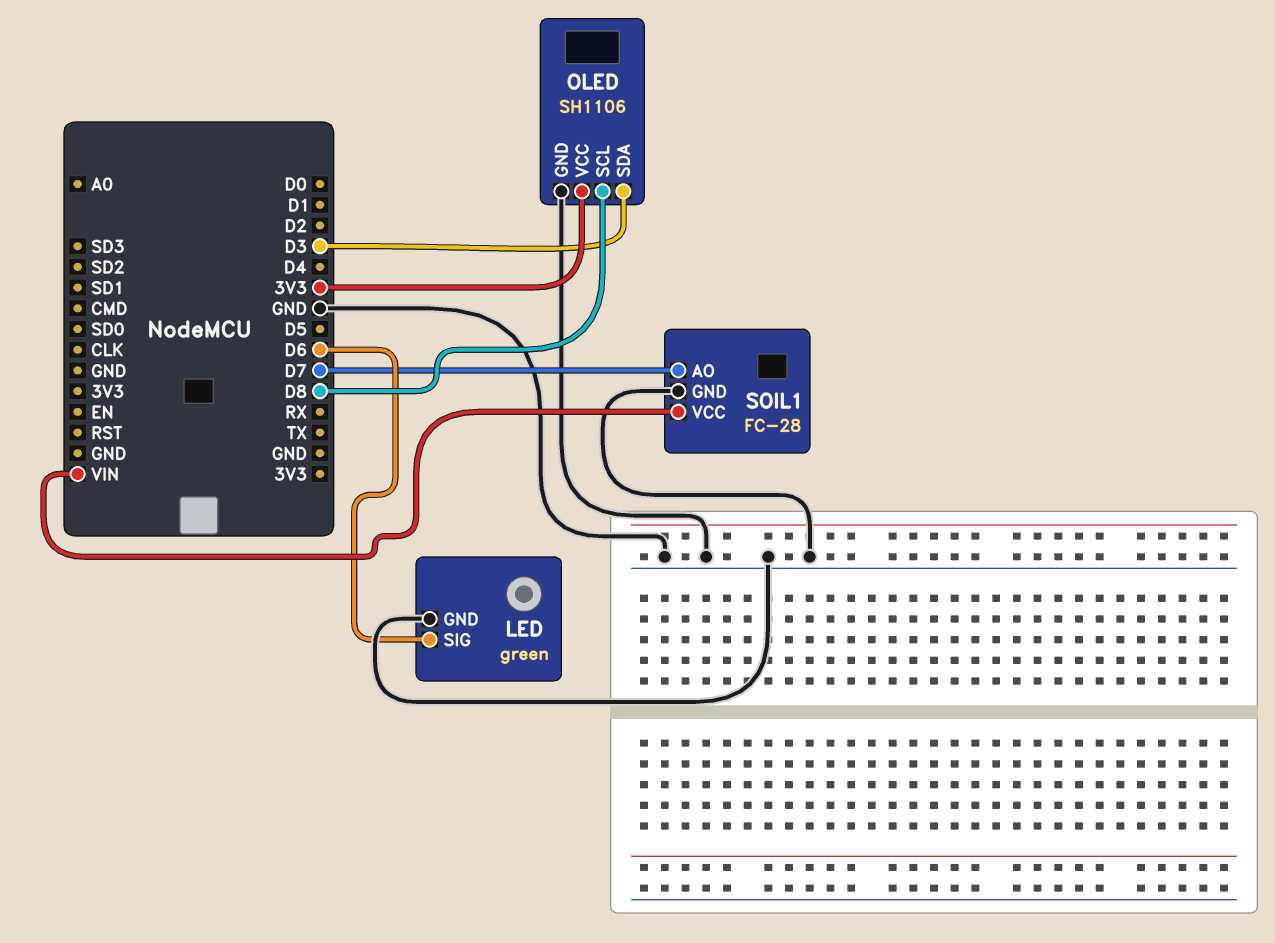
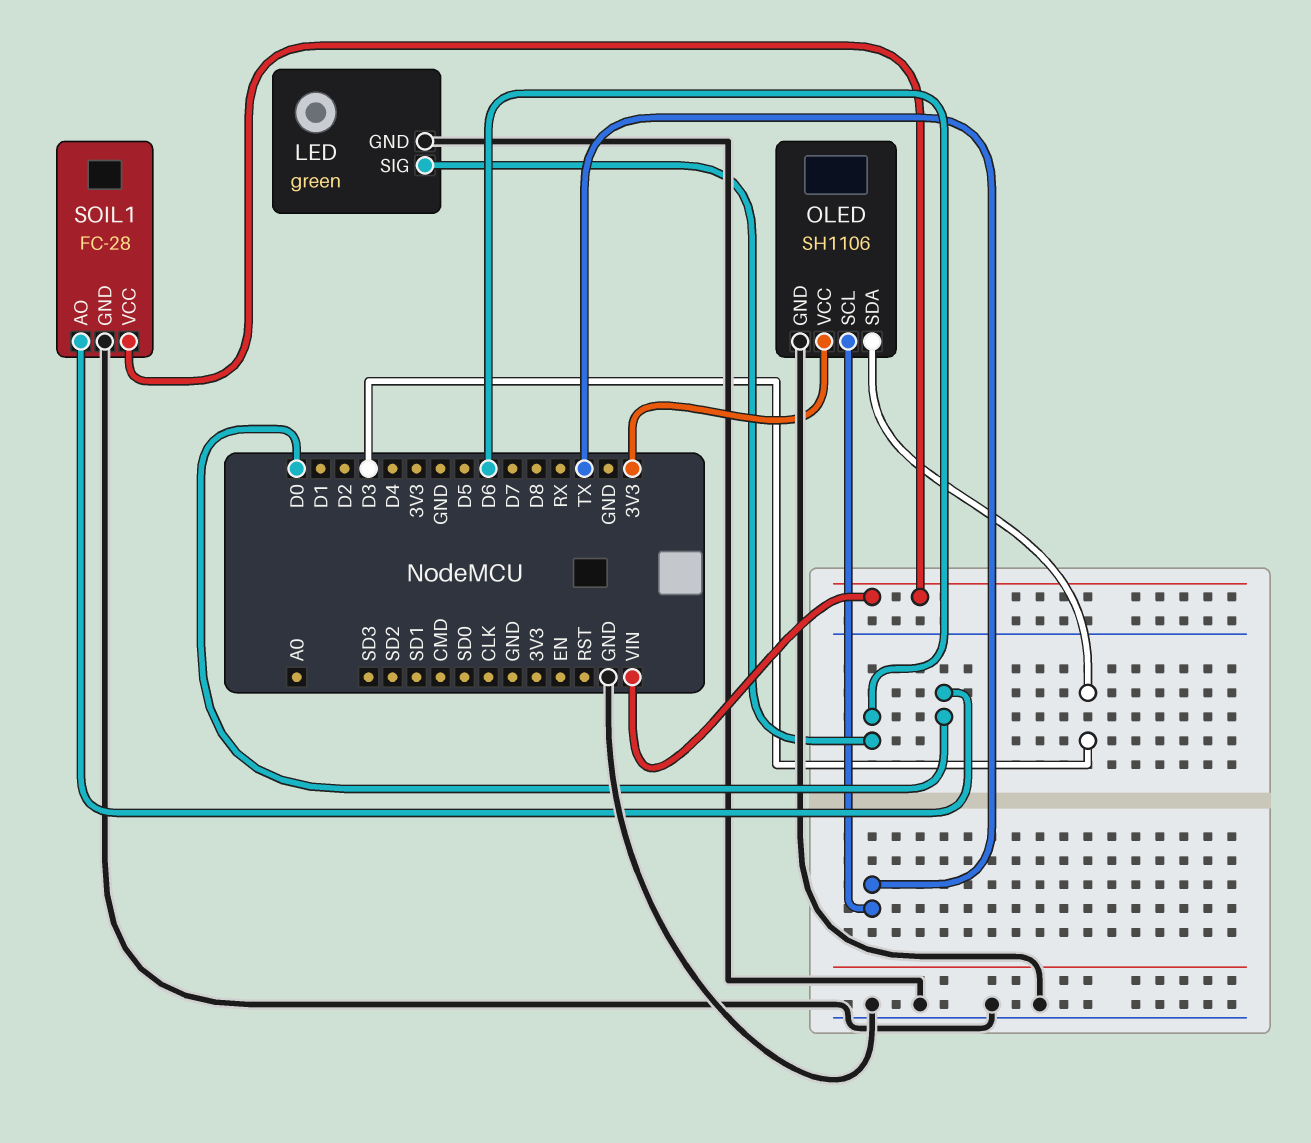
OLED pin SCL: D8 -> TX
SOIL1 pin AO: D7 -> D0

